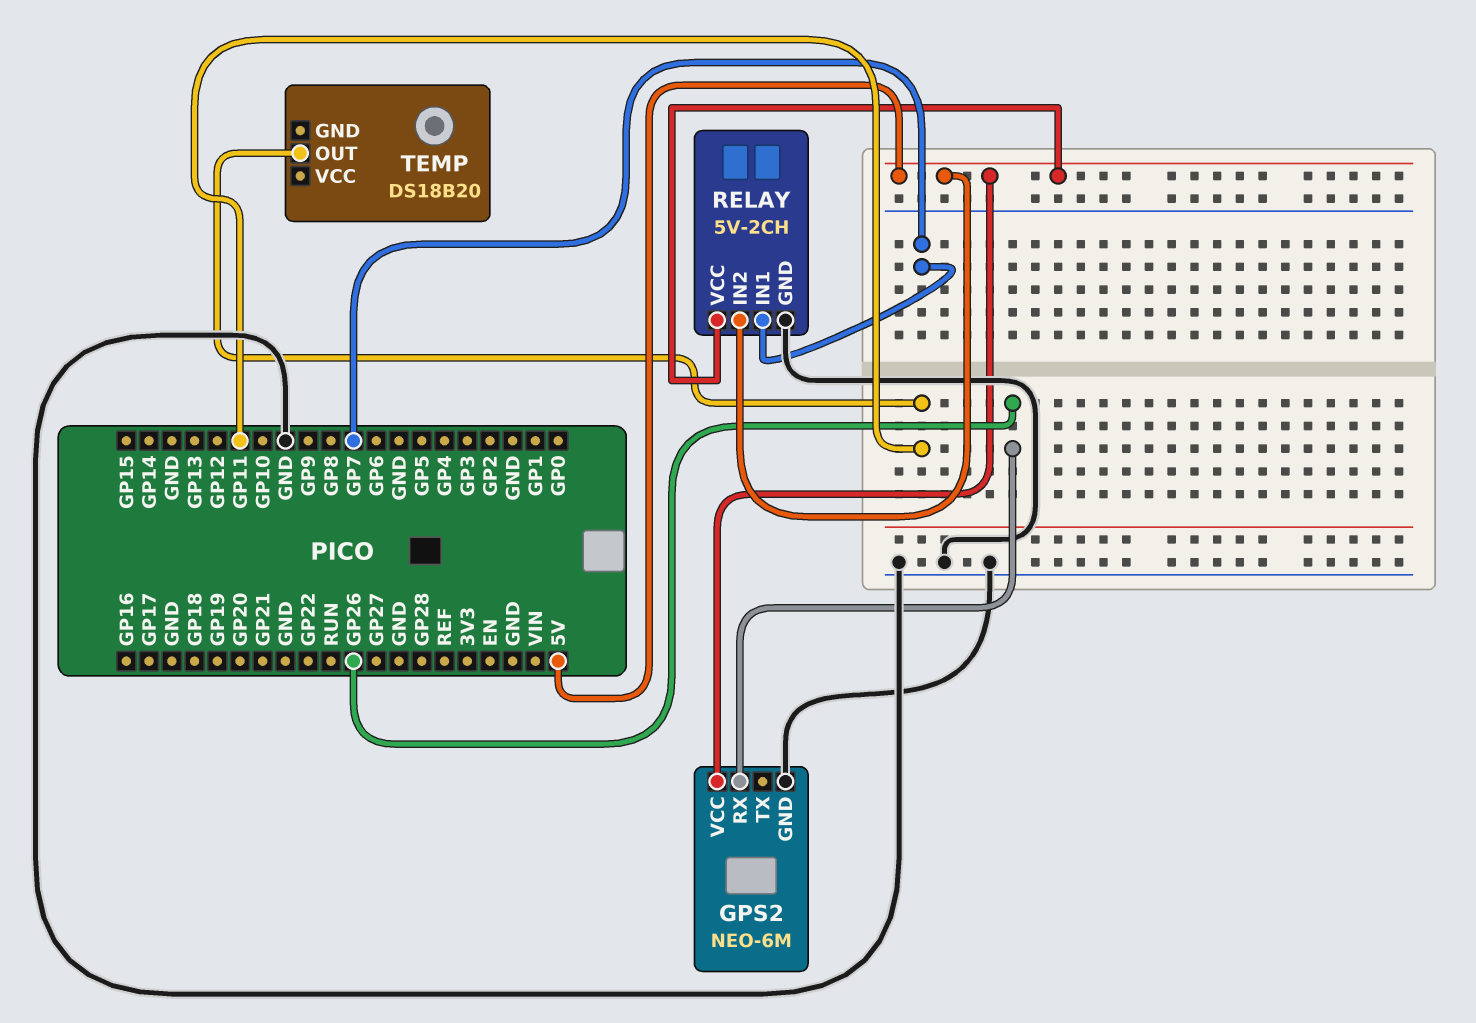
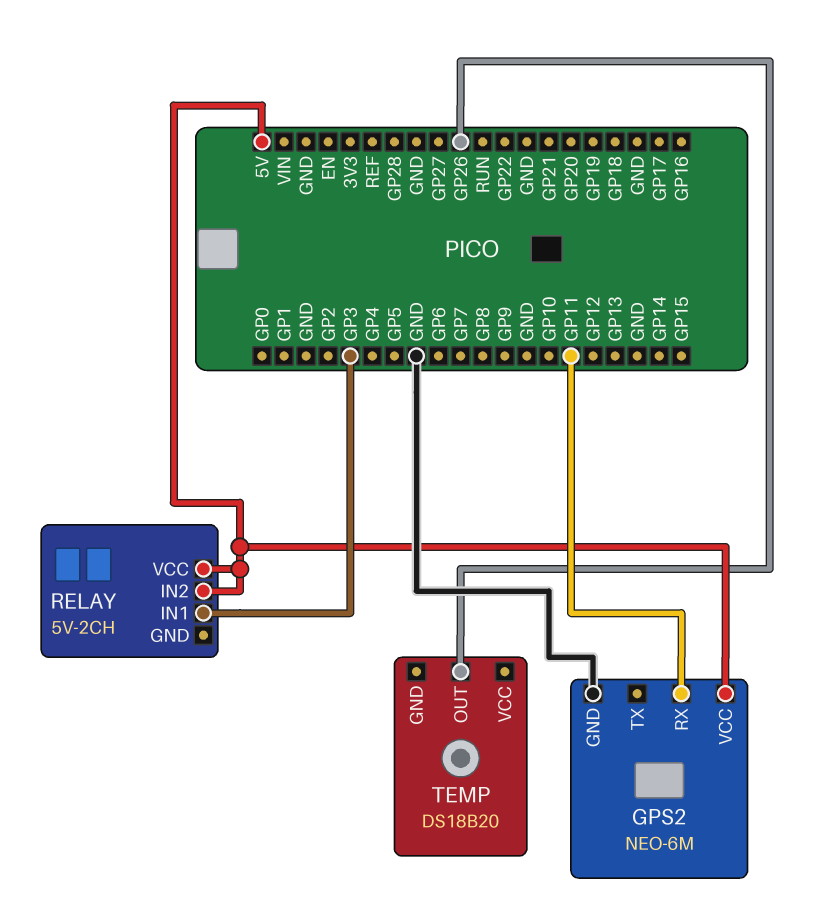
GPS2 pin RX: GP26 -> GP11
RELAY pin GND: GND -> none
RELAY pin IN1: GP7 -> GP3
TEMP pin OUT: GP11 -> GP26

